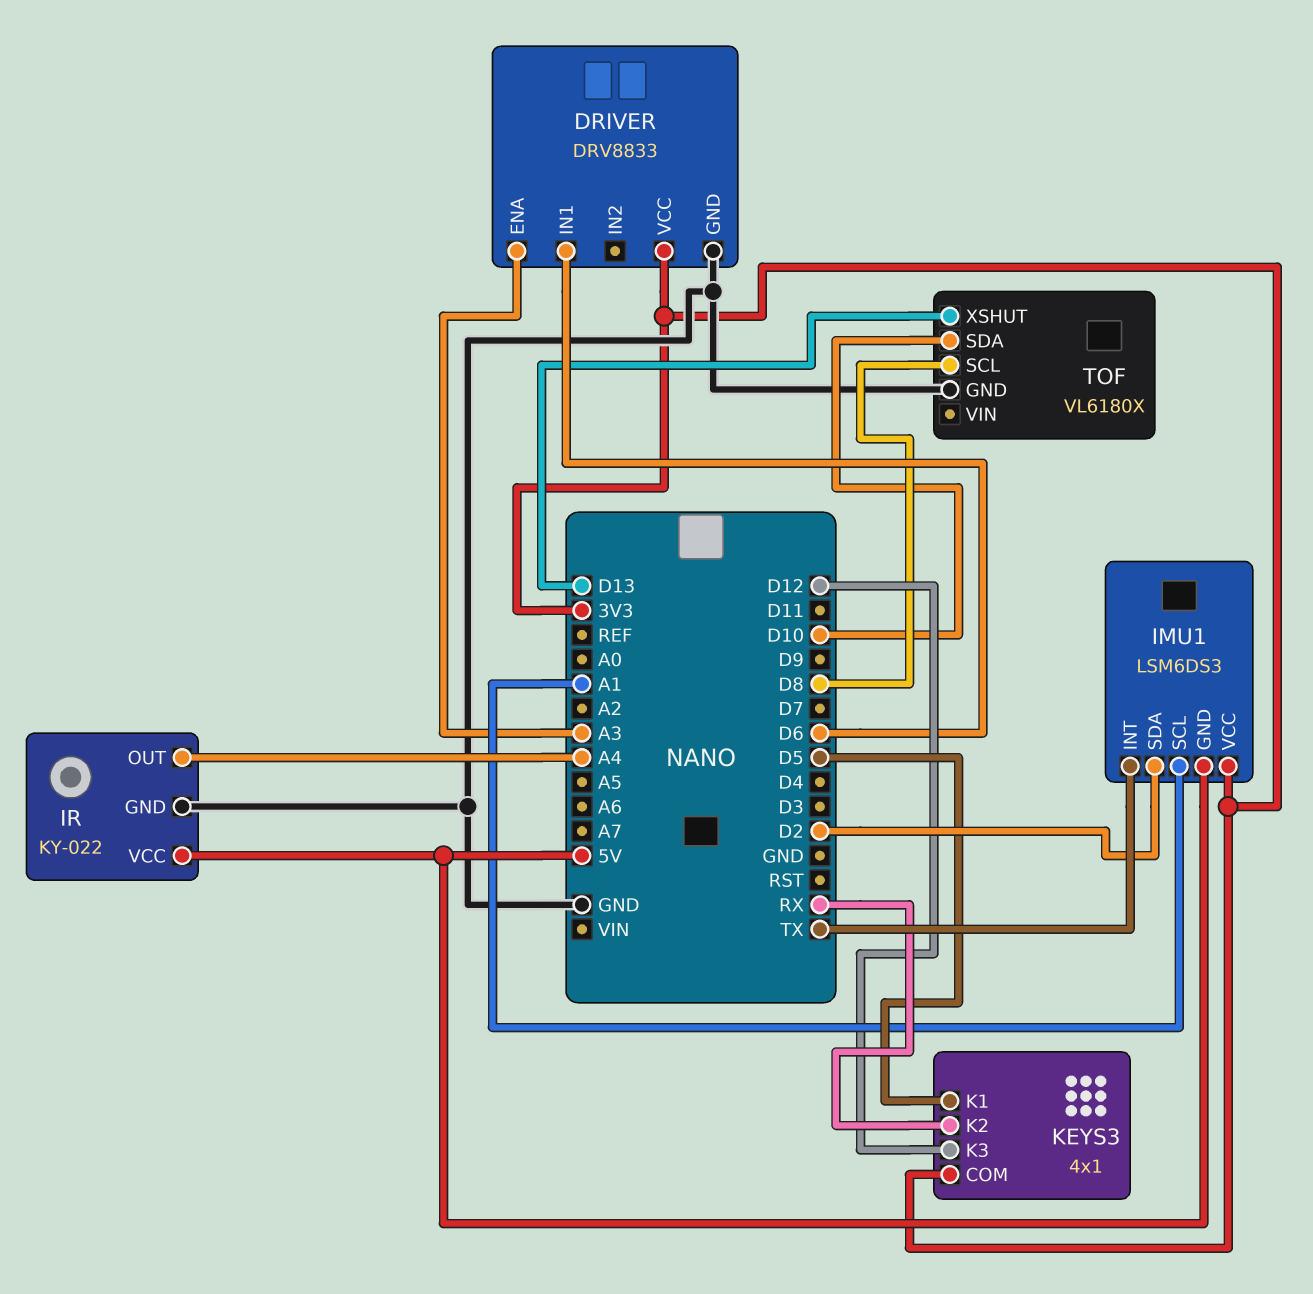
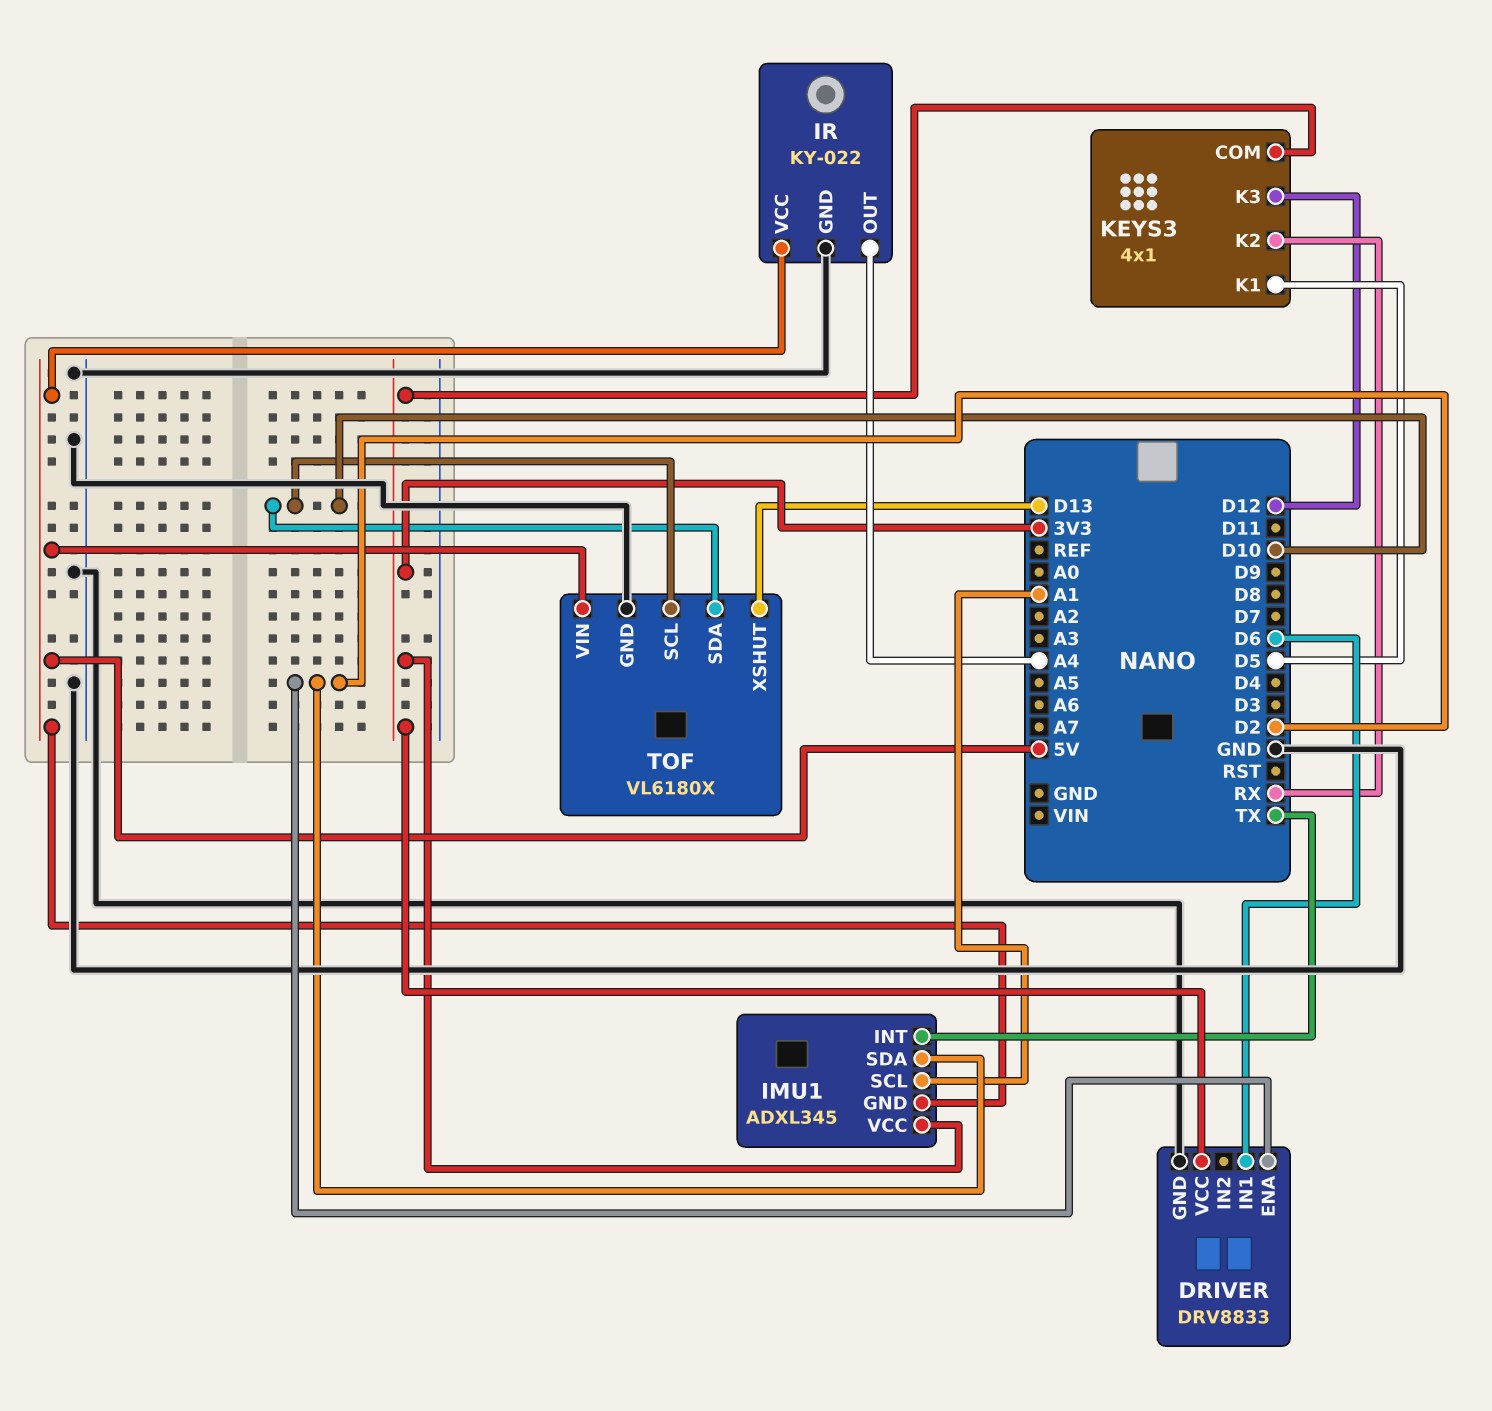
DRIVER pin ENA: A3 -> D2
IMU1: LSM6DS3 -> ADXL345
TOF pin SCL: D8 -> D10
TOF pin VIN: none -> 5V

